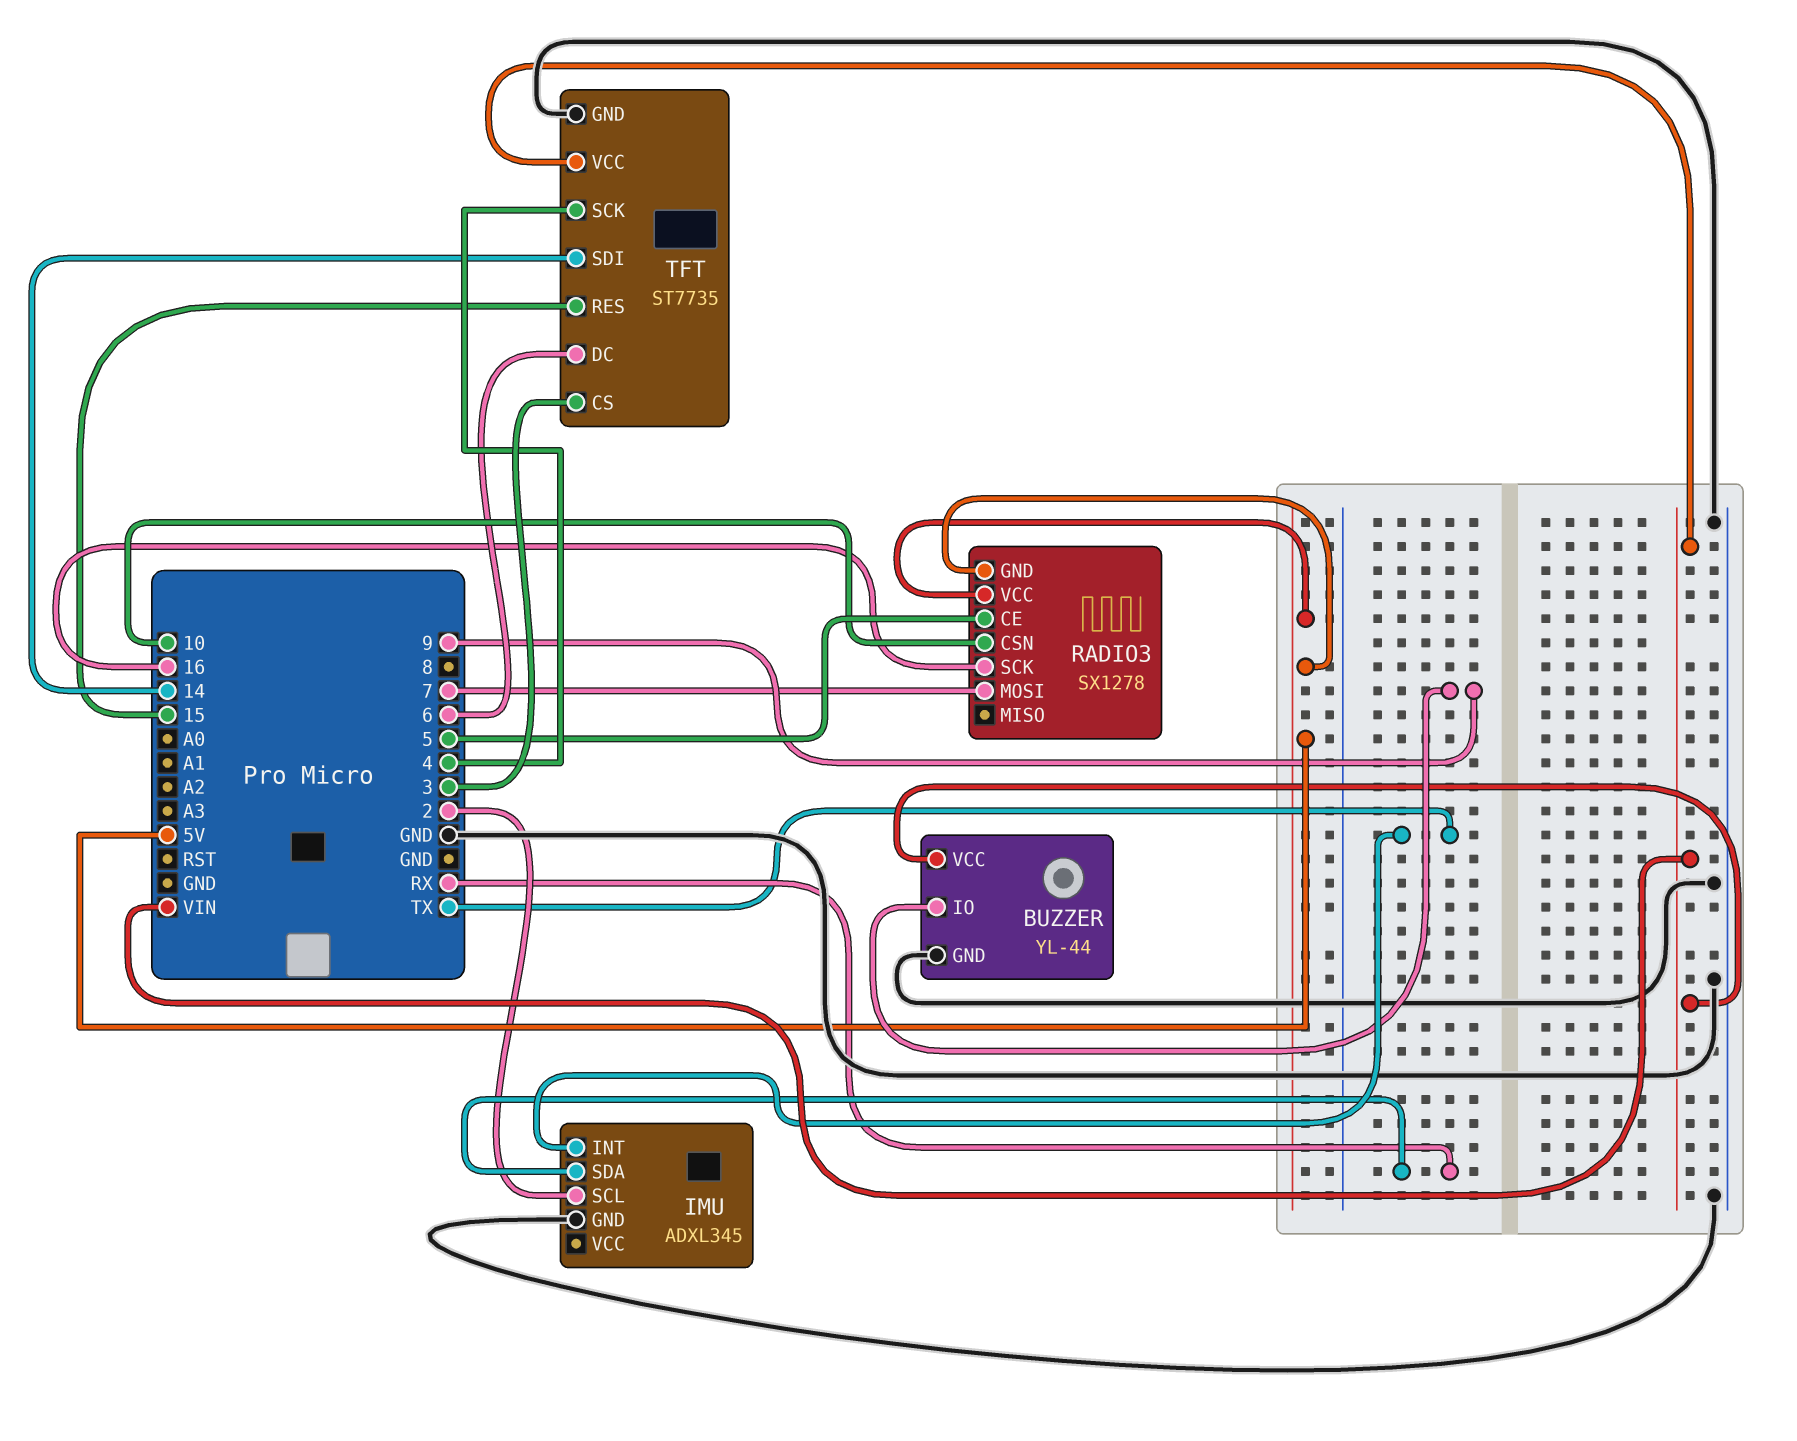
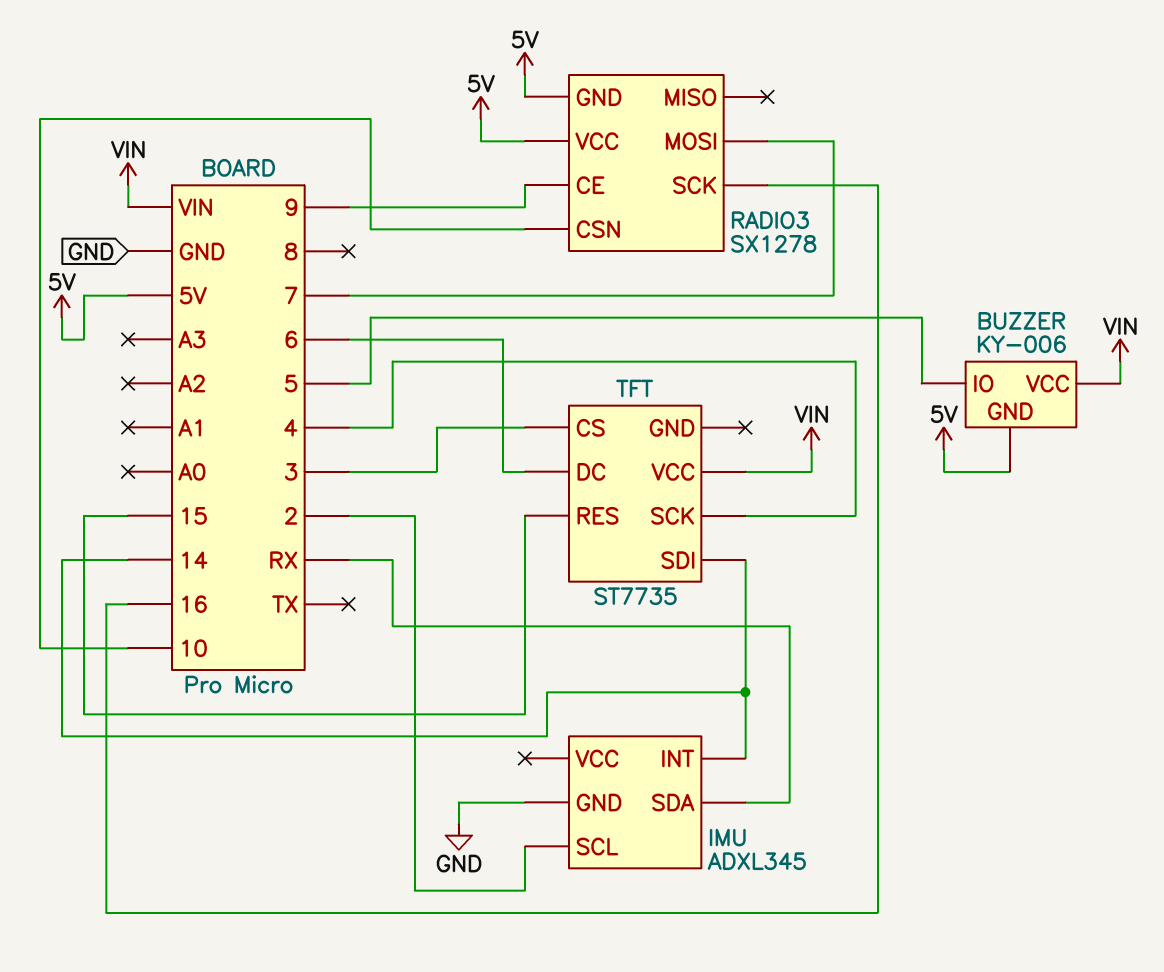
BUZZER: YL-44 -> KY-006
BUZZER pin GND: GND -> 5V
BUZZER pin IO: 9 -> 5
IMU pin INT: TX -> 14
RADIO3 pin CE: 5 -> 9
TFT pin GND: GND -> none

